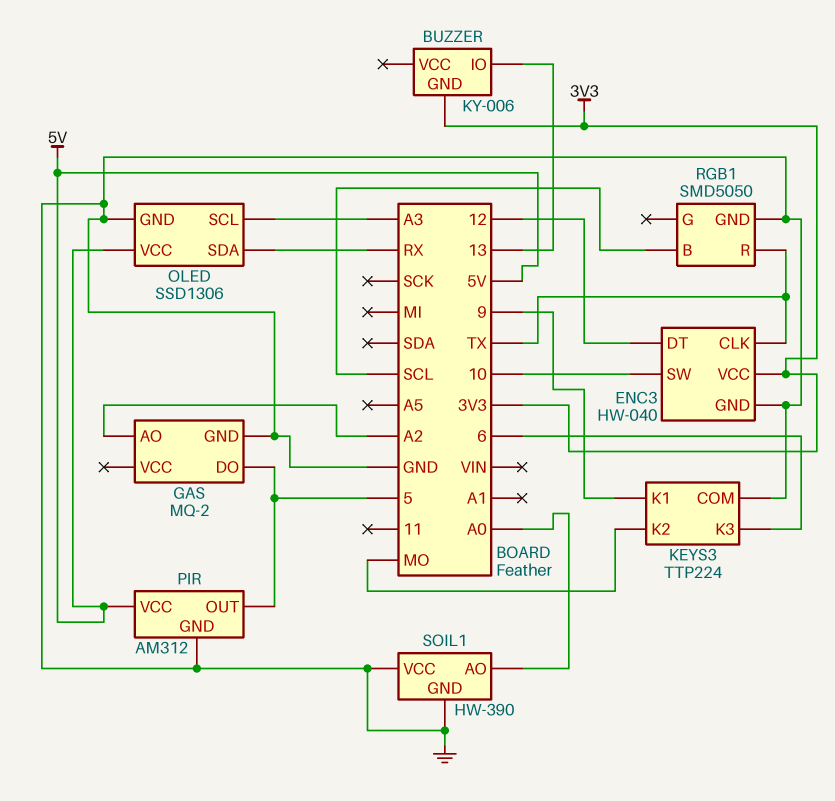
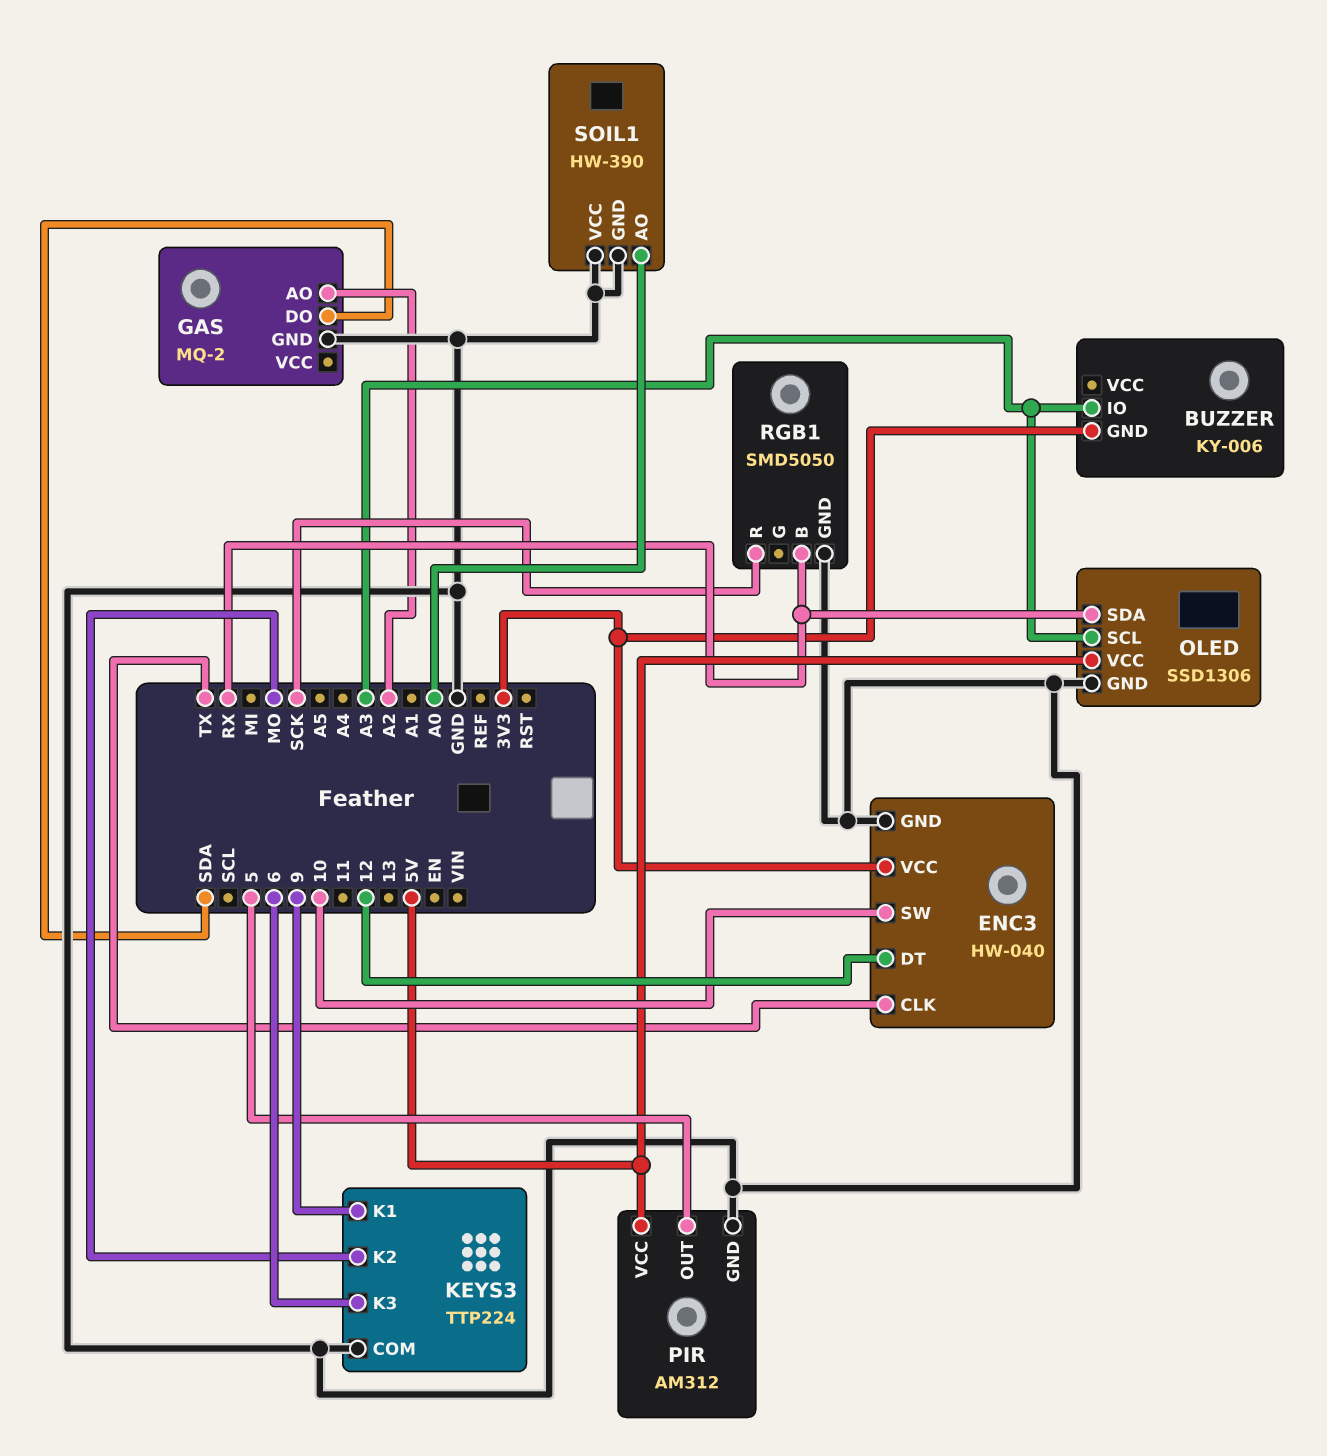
BUZZER pin IO: 13 -> A3
GAS pin DO: 5 -> SDA
RGB1 pin B: SCL -> RX
RGB1 pin R: TX -> SCK

